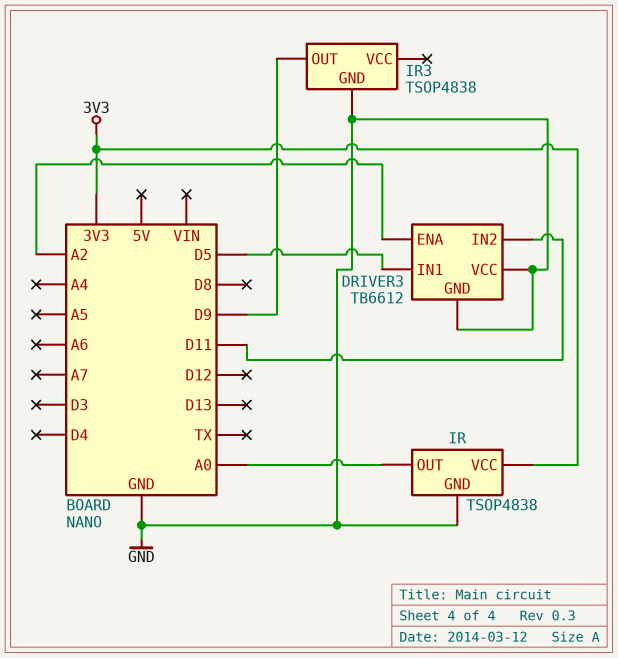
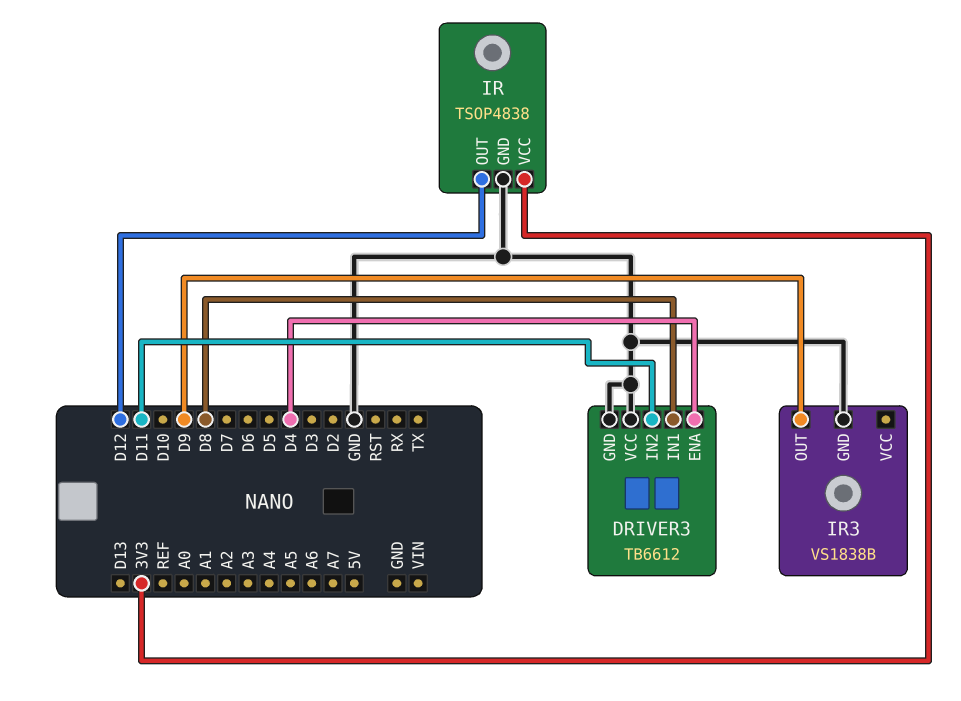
DRIVER3 pin ENA: A2 -> D4
DRIVER3 pin IN1: D5 -> D8
IR pin OUT: A0 -> D12
IR3: TSOP4838 -> VS1838B

